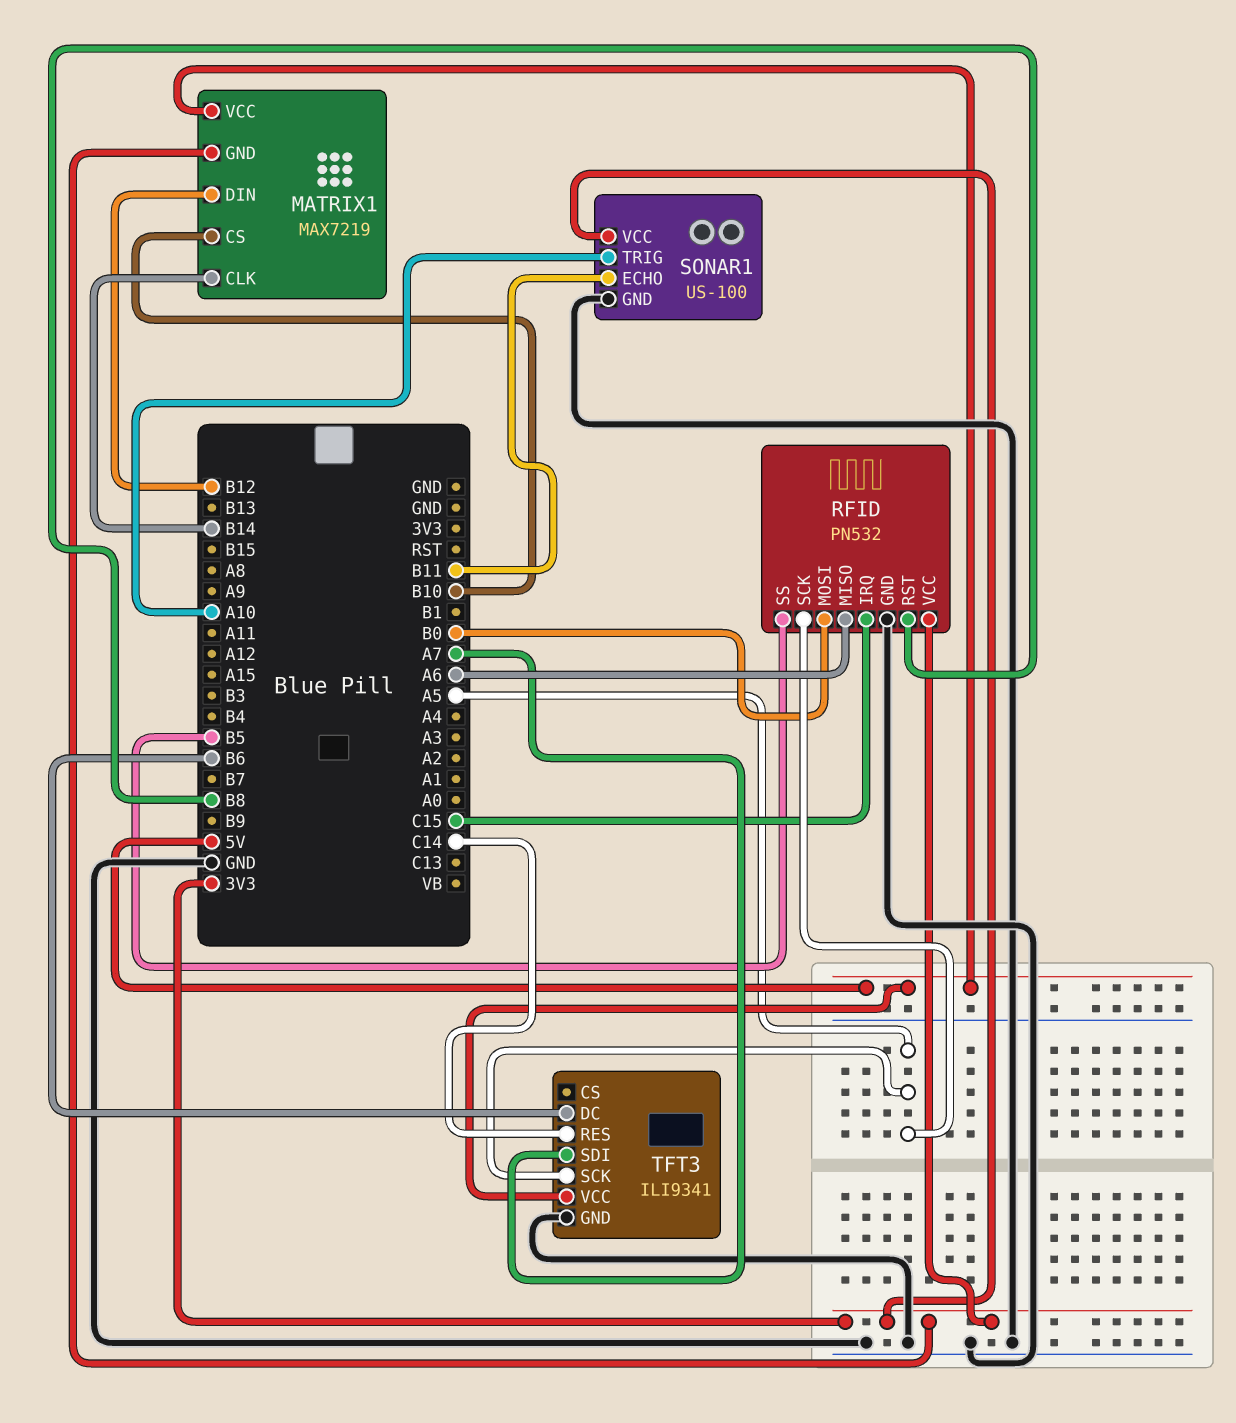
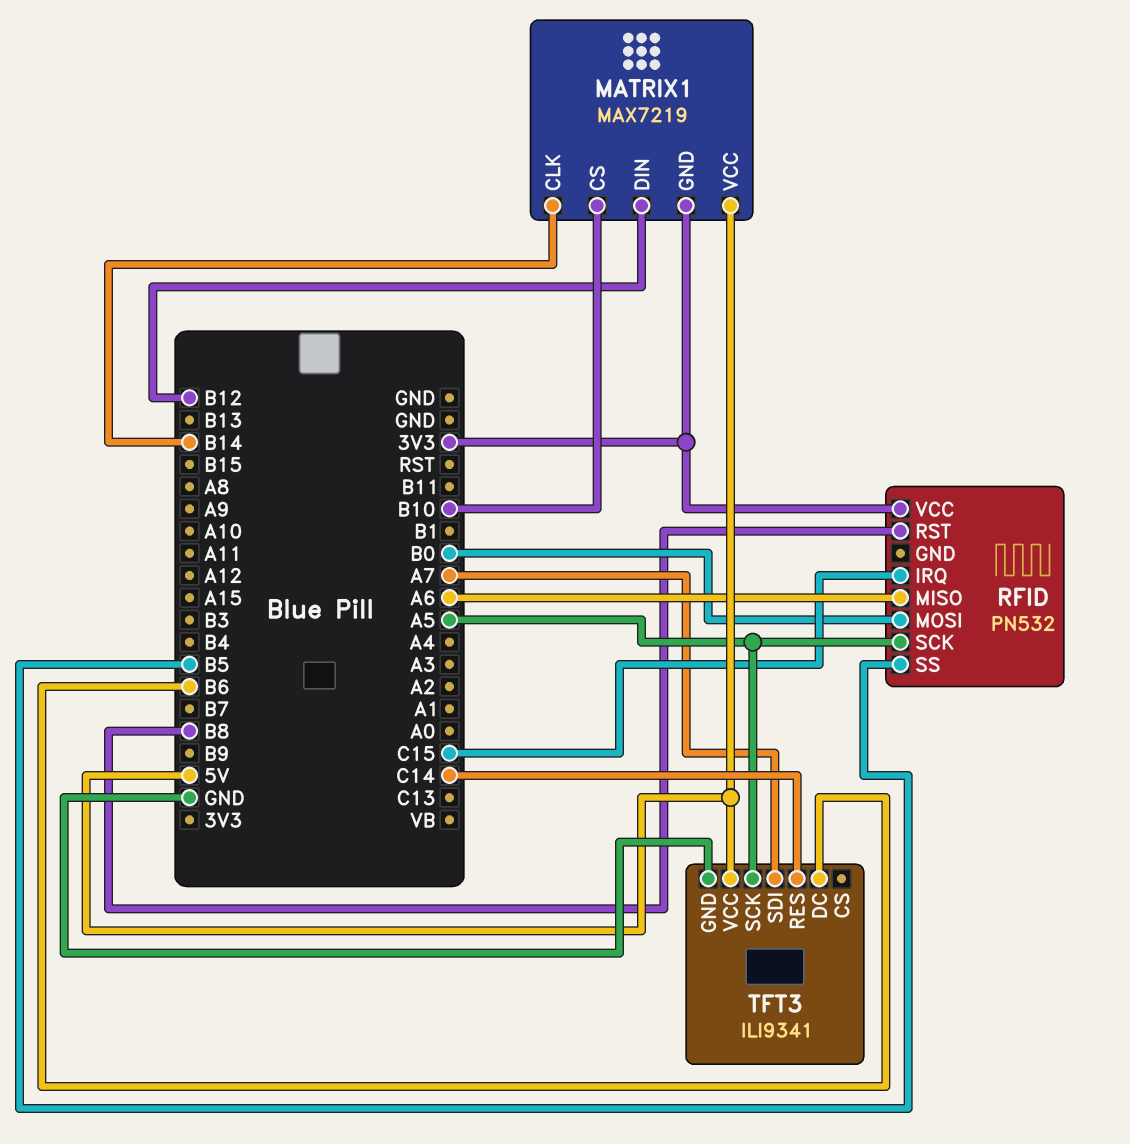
RFID pin GND: GND -> none
SONAR1: US-100 -> none
SONAR1 pin ECHO: B11 -> none
SONAR1 pin GND: GND -> none
SONAR1 pin TRIG: A10 -> none
SONAR1 pin VCC: 3V3 -> none

